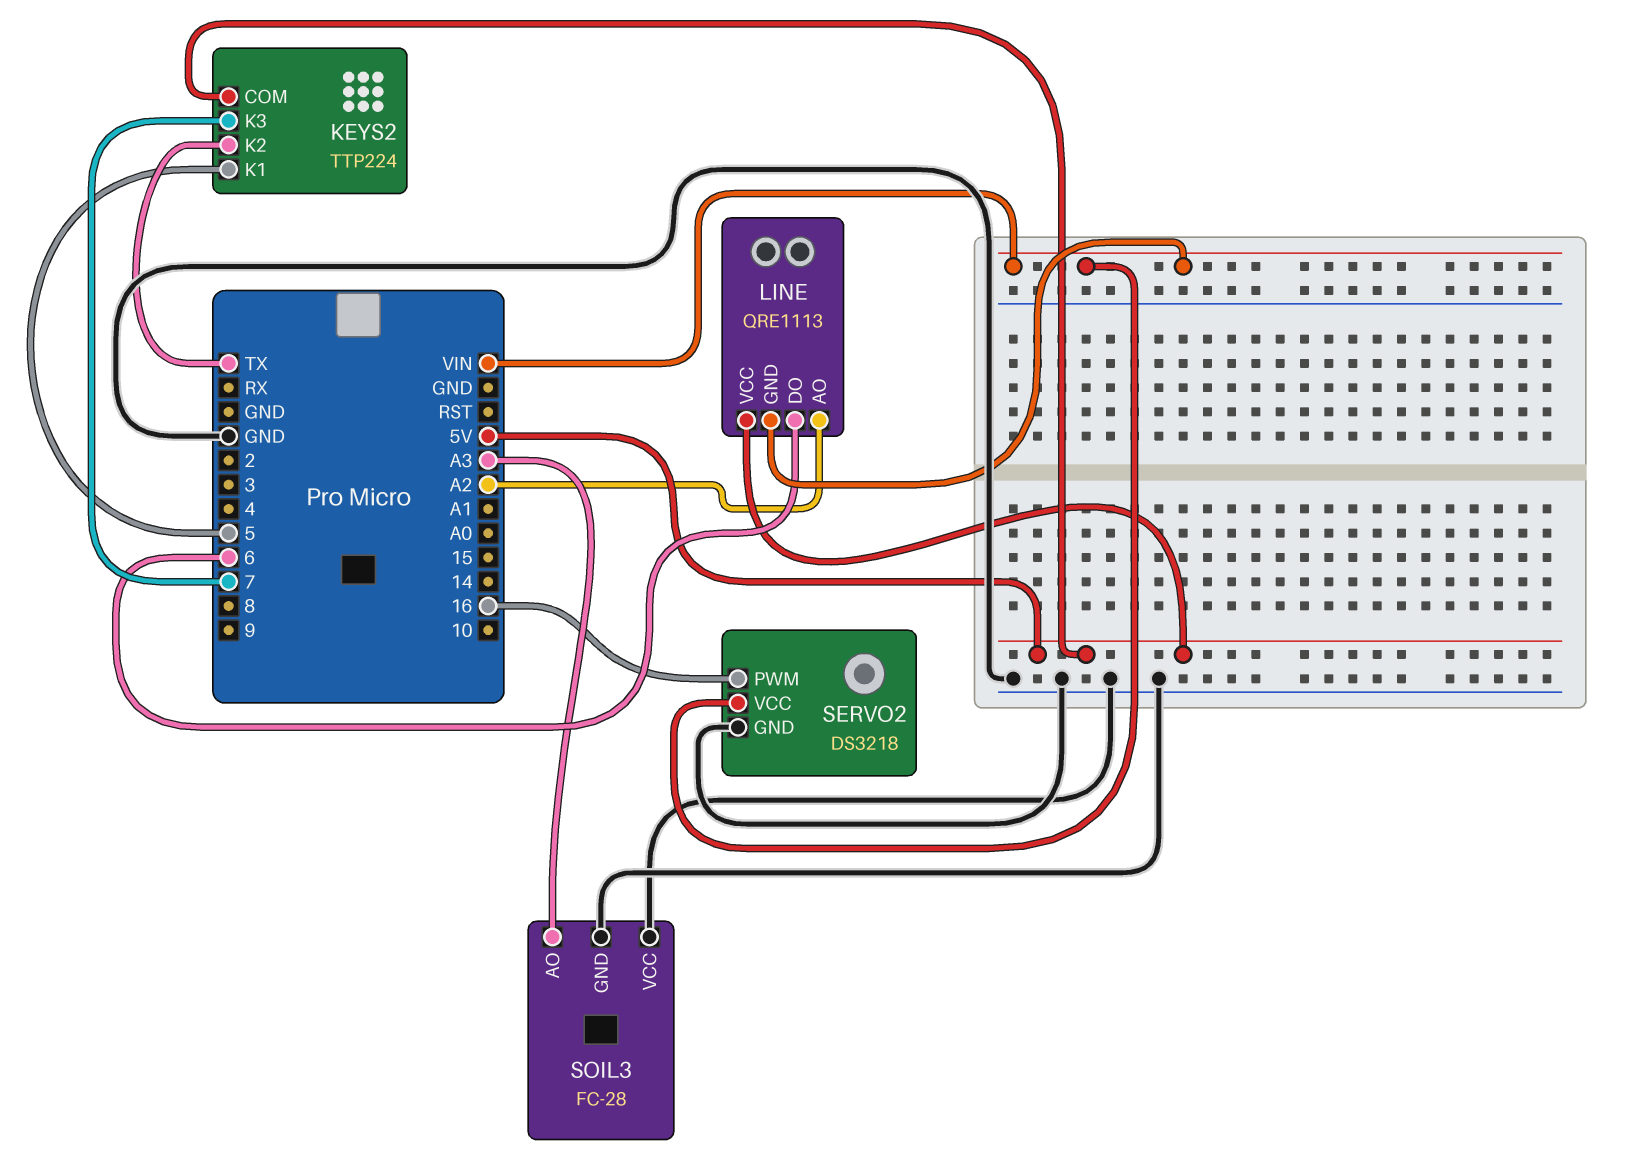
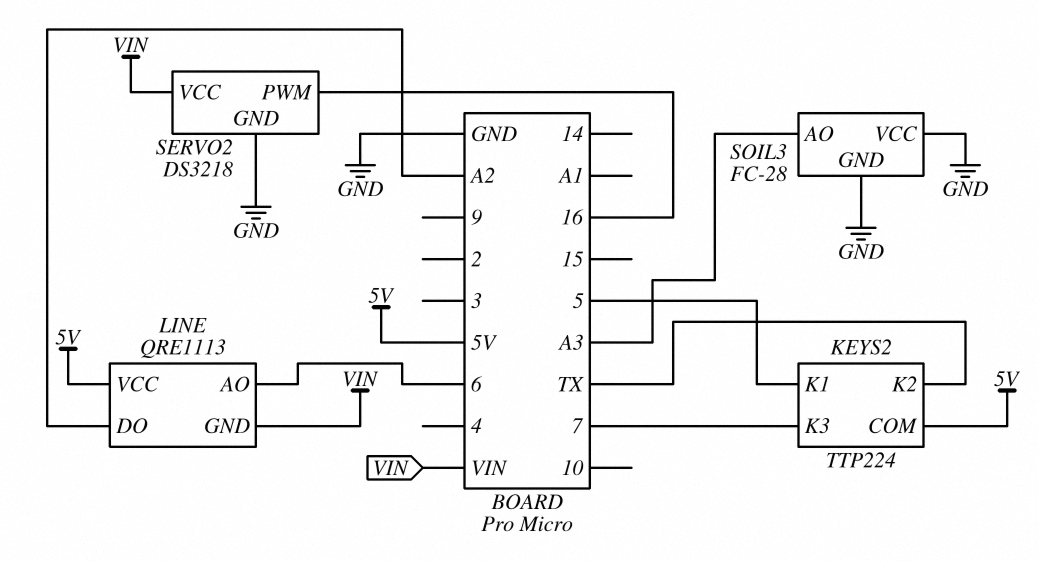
LINE pin AO: A2 -> 6
LINE pin DO: 6 -> A2

